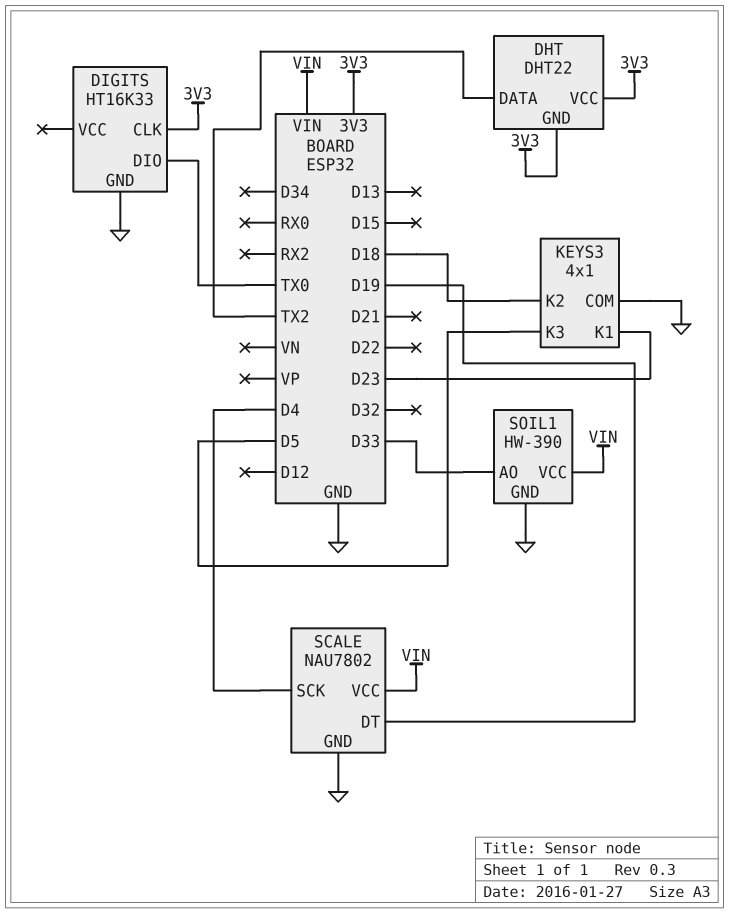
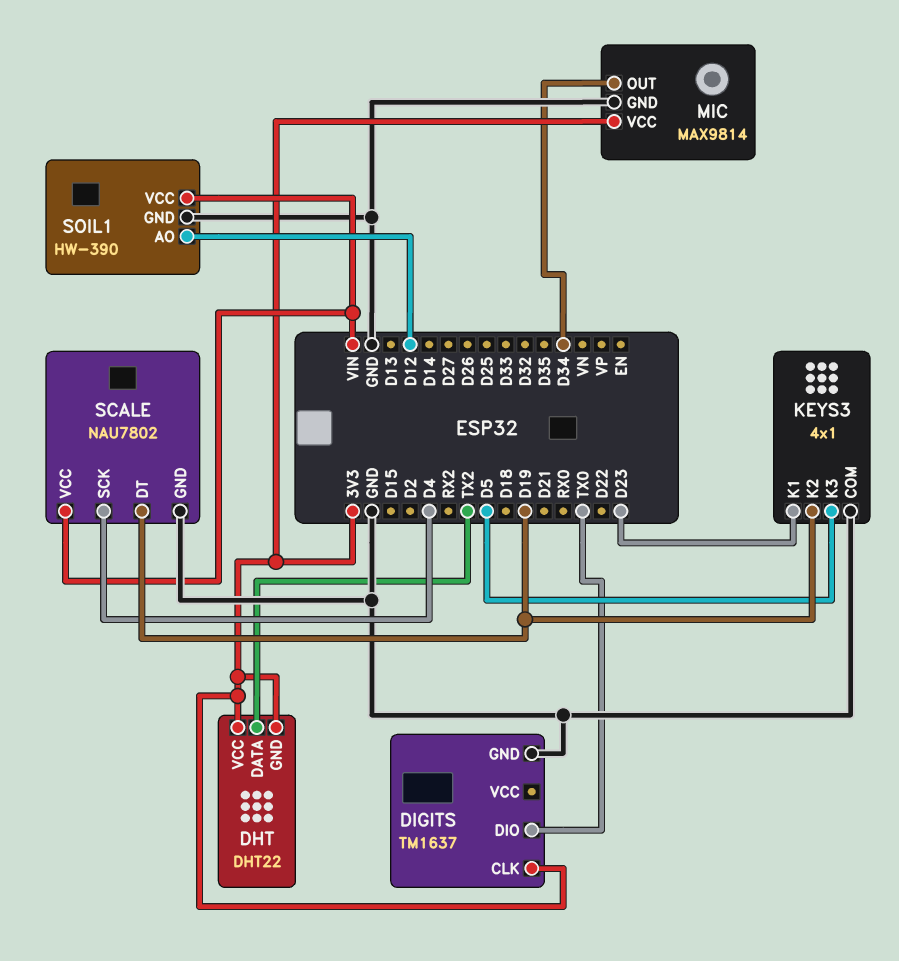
DIGITS: HT16K33 -> TM1637
KEYS3 pin K2: D18 -> D19
MIC: none -> MAX9814
MIC pin GND: none -> GND
MIC pin OUT: none -> D34
MIC pin VCC: none -> 3V3
SOIL1 pin AO: D33 -> D12

